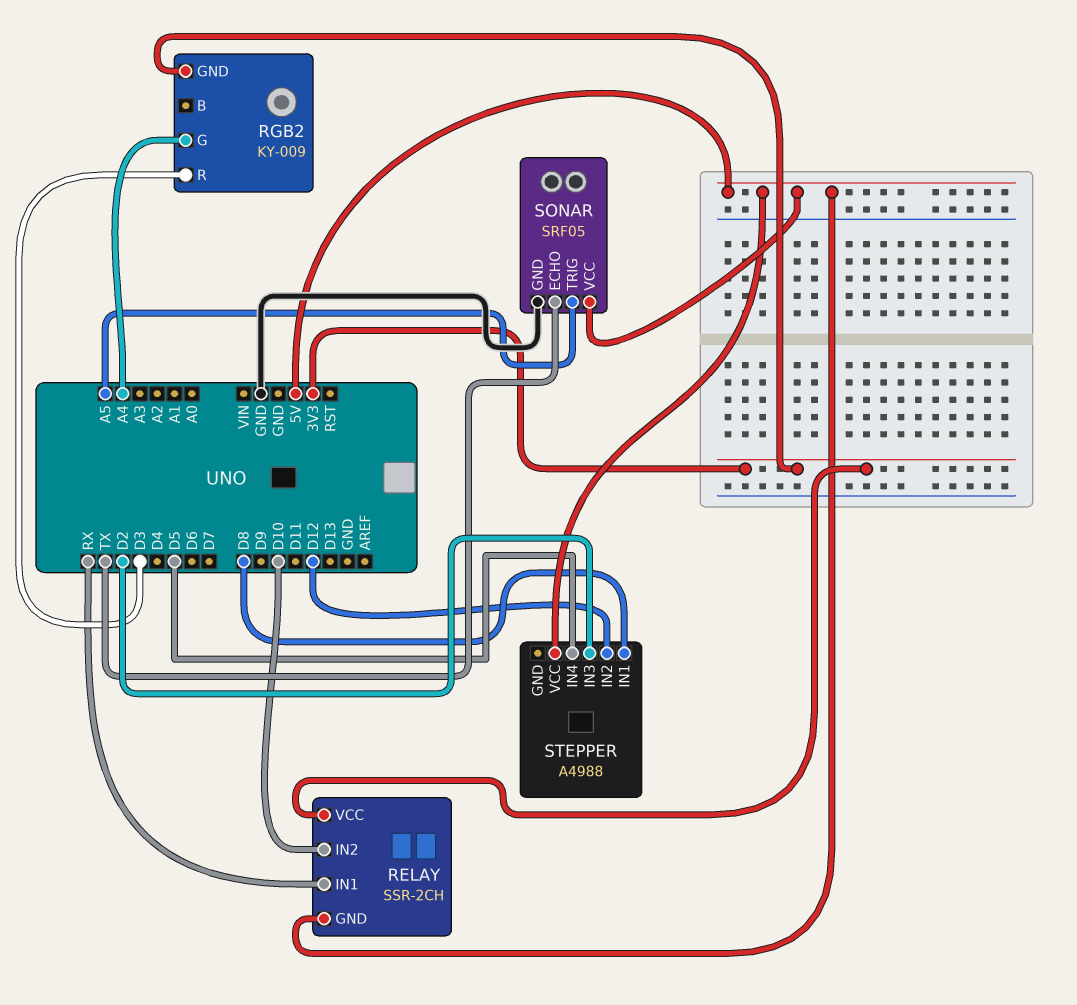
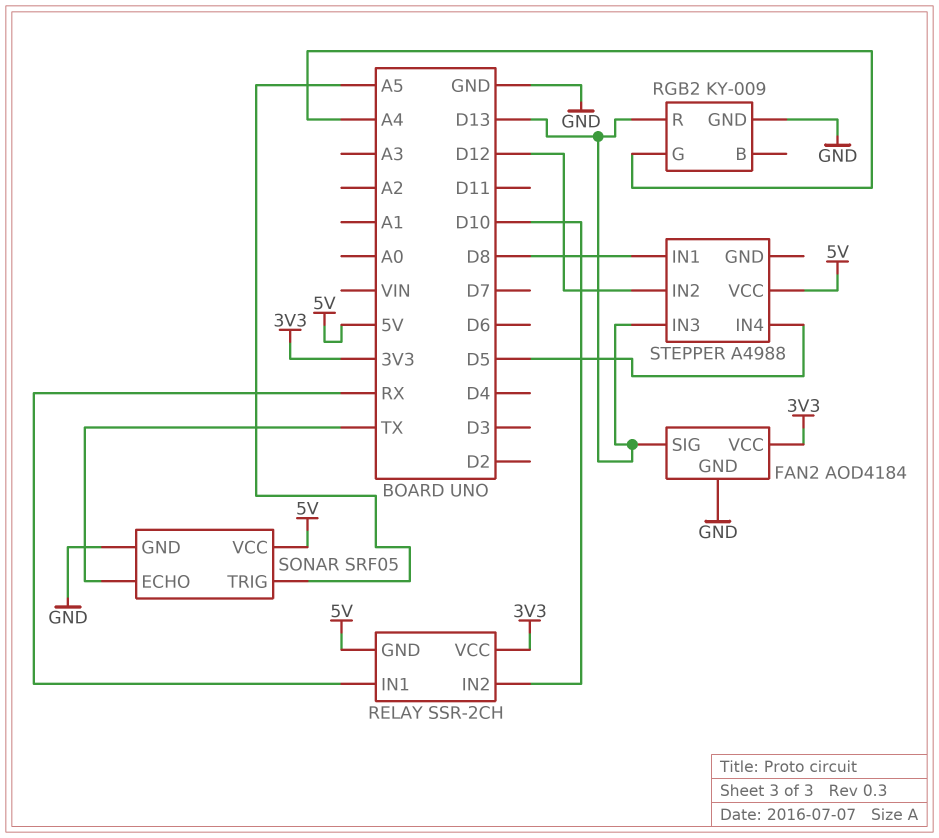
FAN2: none -> AOD4184
FAN2 pin GND: none -> GND
FAN2 pin SIG: none -> D13
FAN2 pin VCC: none -> 3V3
RGB2 pin GND: 3V3 -> GND
RGB2 pin R: D3 -> D13
STEPPER pin IN3: D2 -> D13

